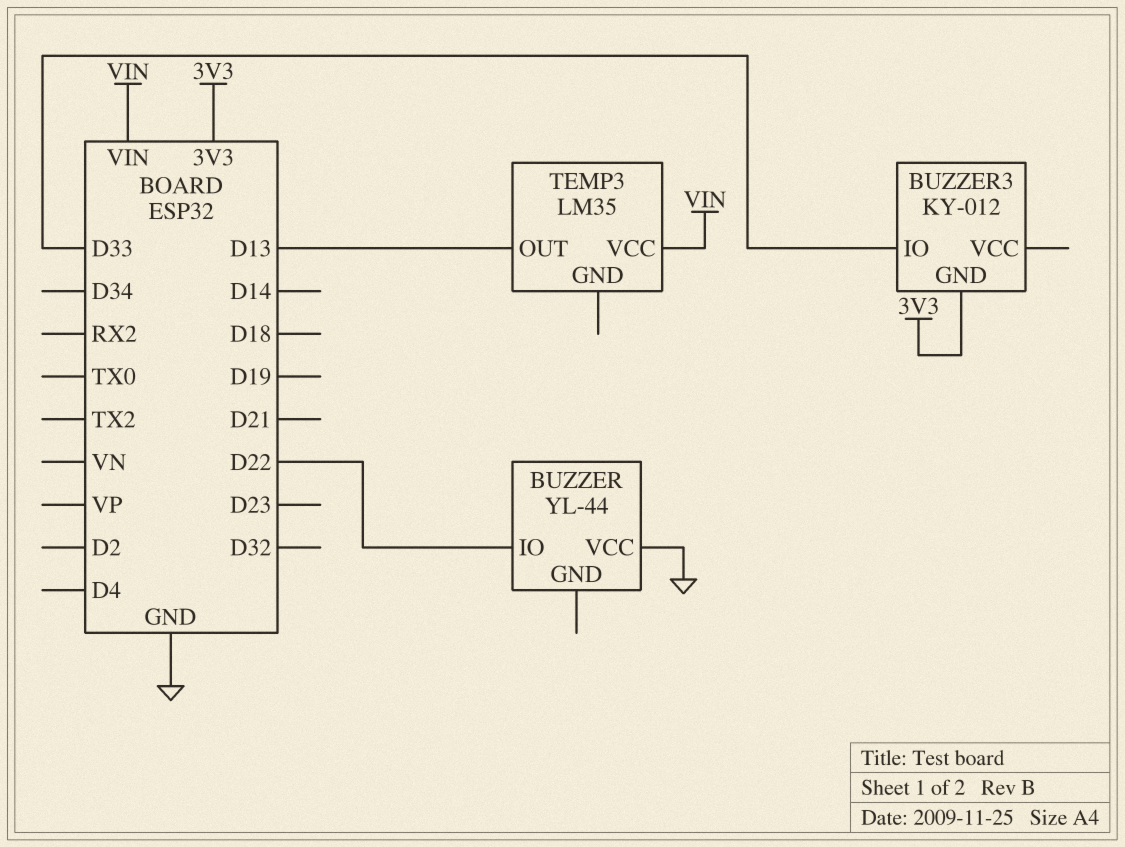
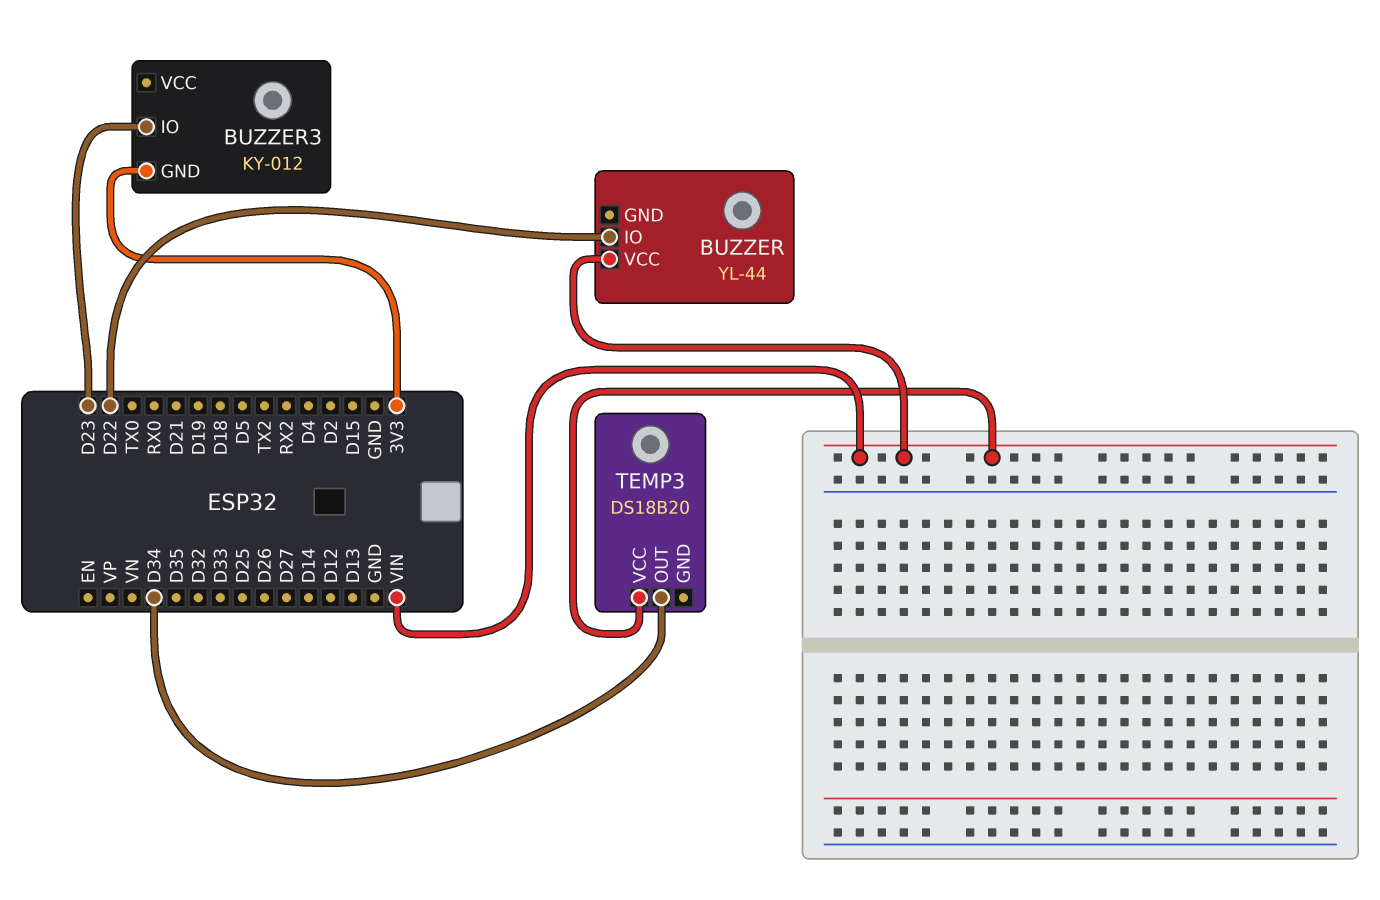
BUZZER pin VCC: GND -> VIN
BUZZER3 pin IO: D33 -> D23
TEMP3: LM35 -> DS18B20
TEMP3 pin OUT: D13 -> D34

